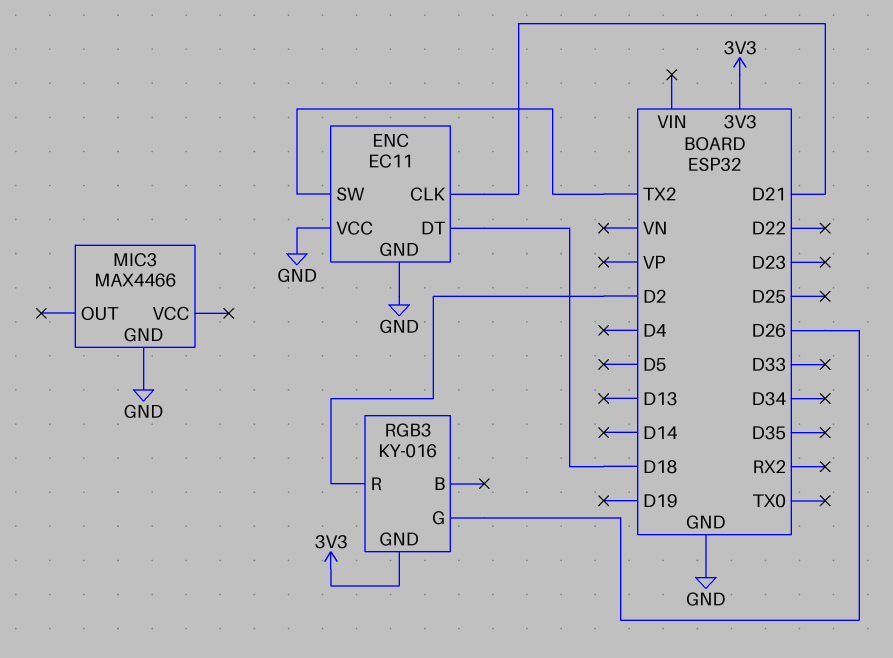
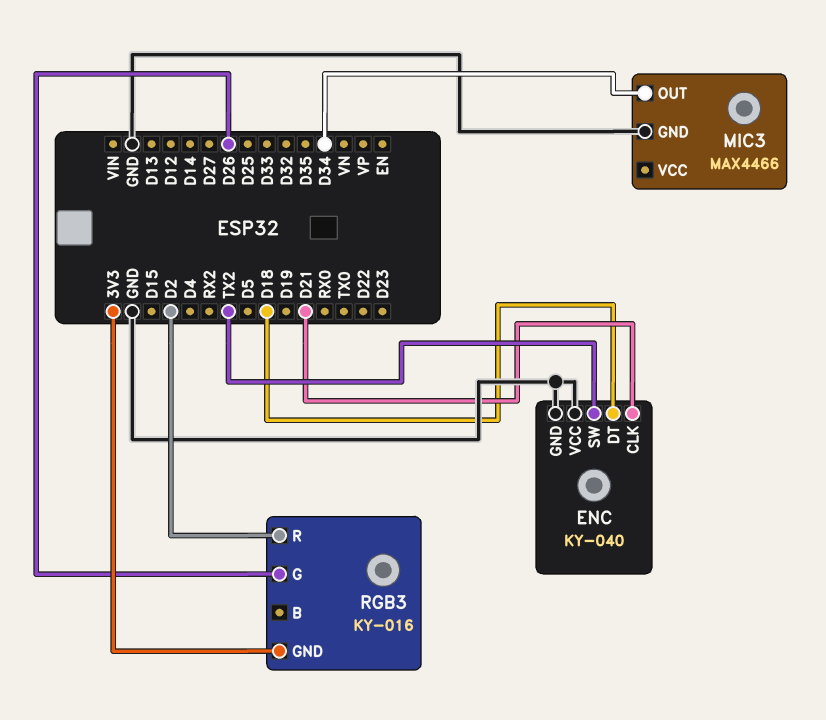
ENC: EC11 -> KY-040
MIC3 pin OUT: none -> D34

